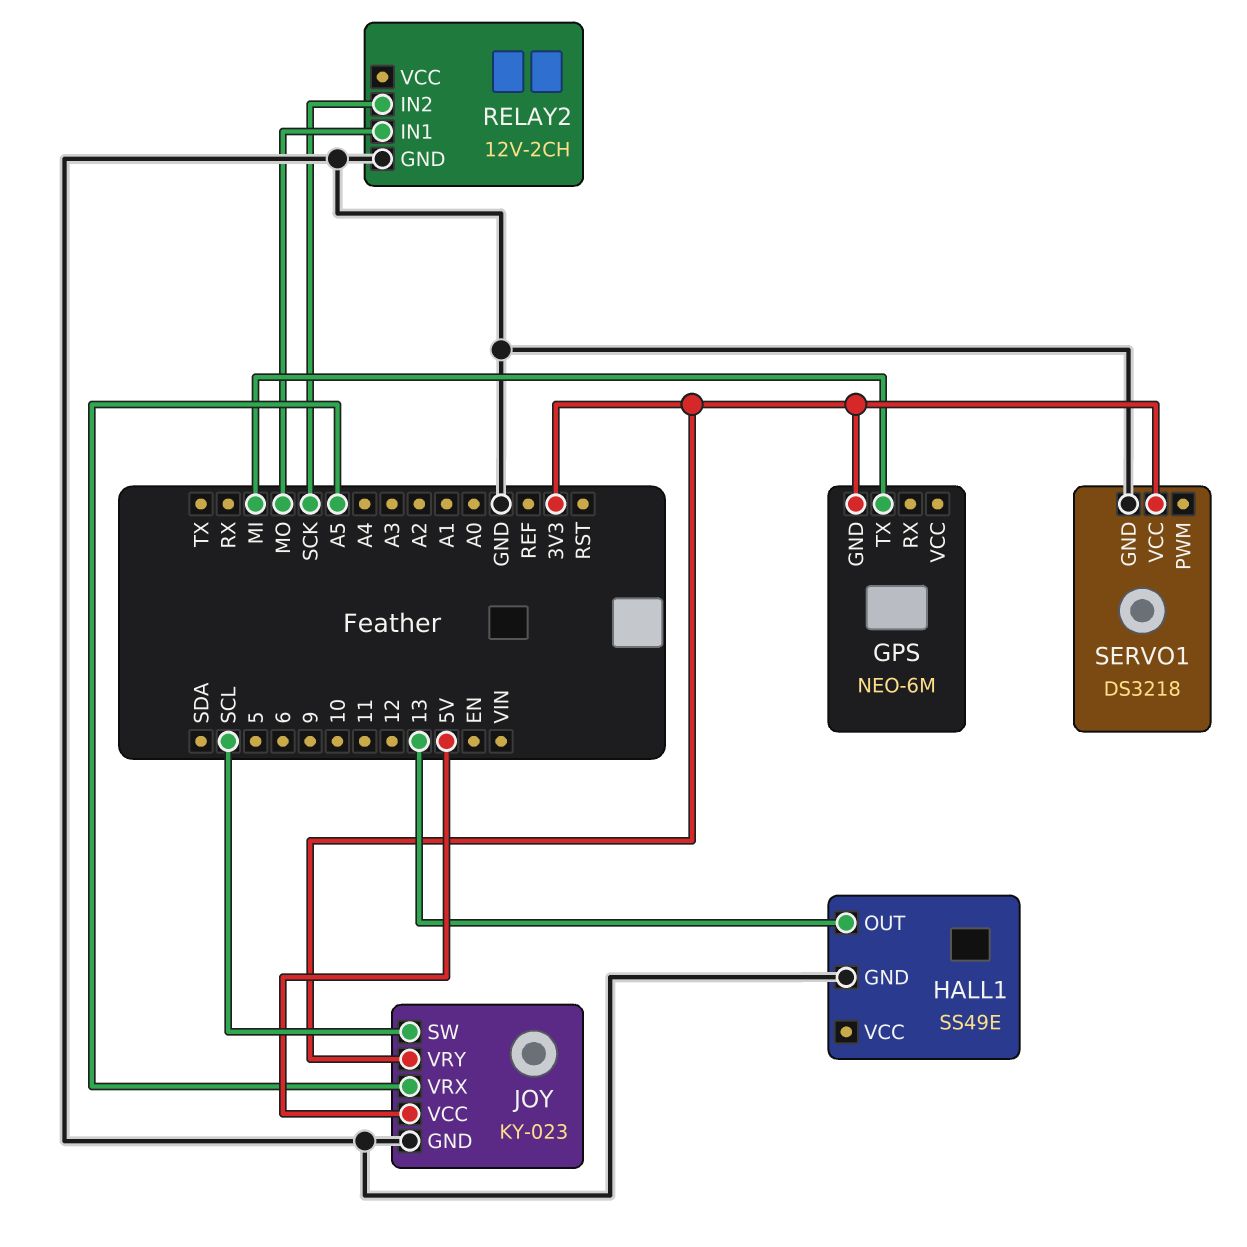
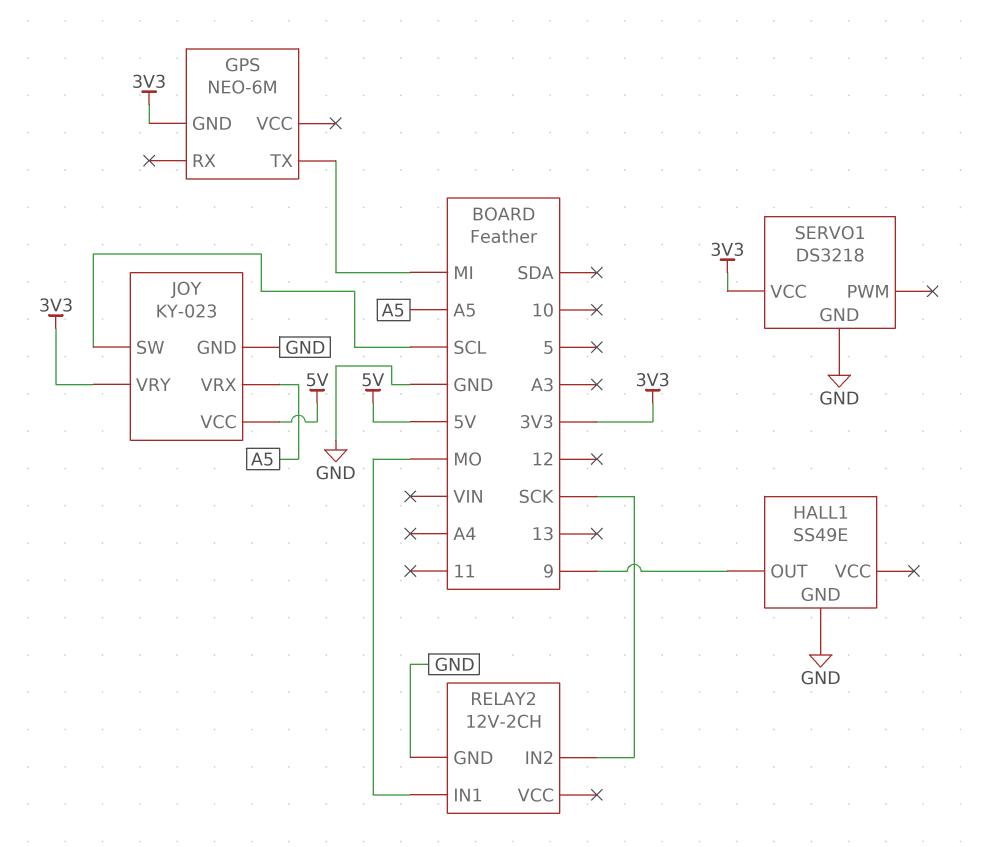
HALL1 pin OUT: 13 -> 9

